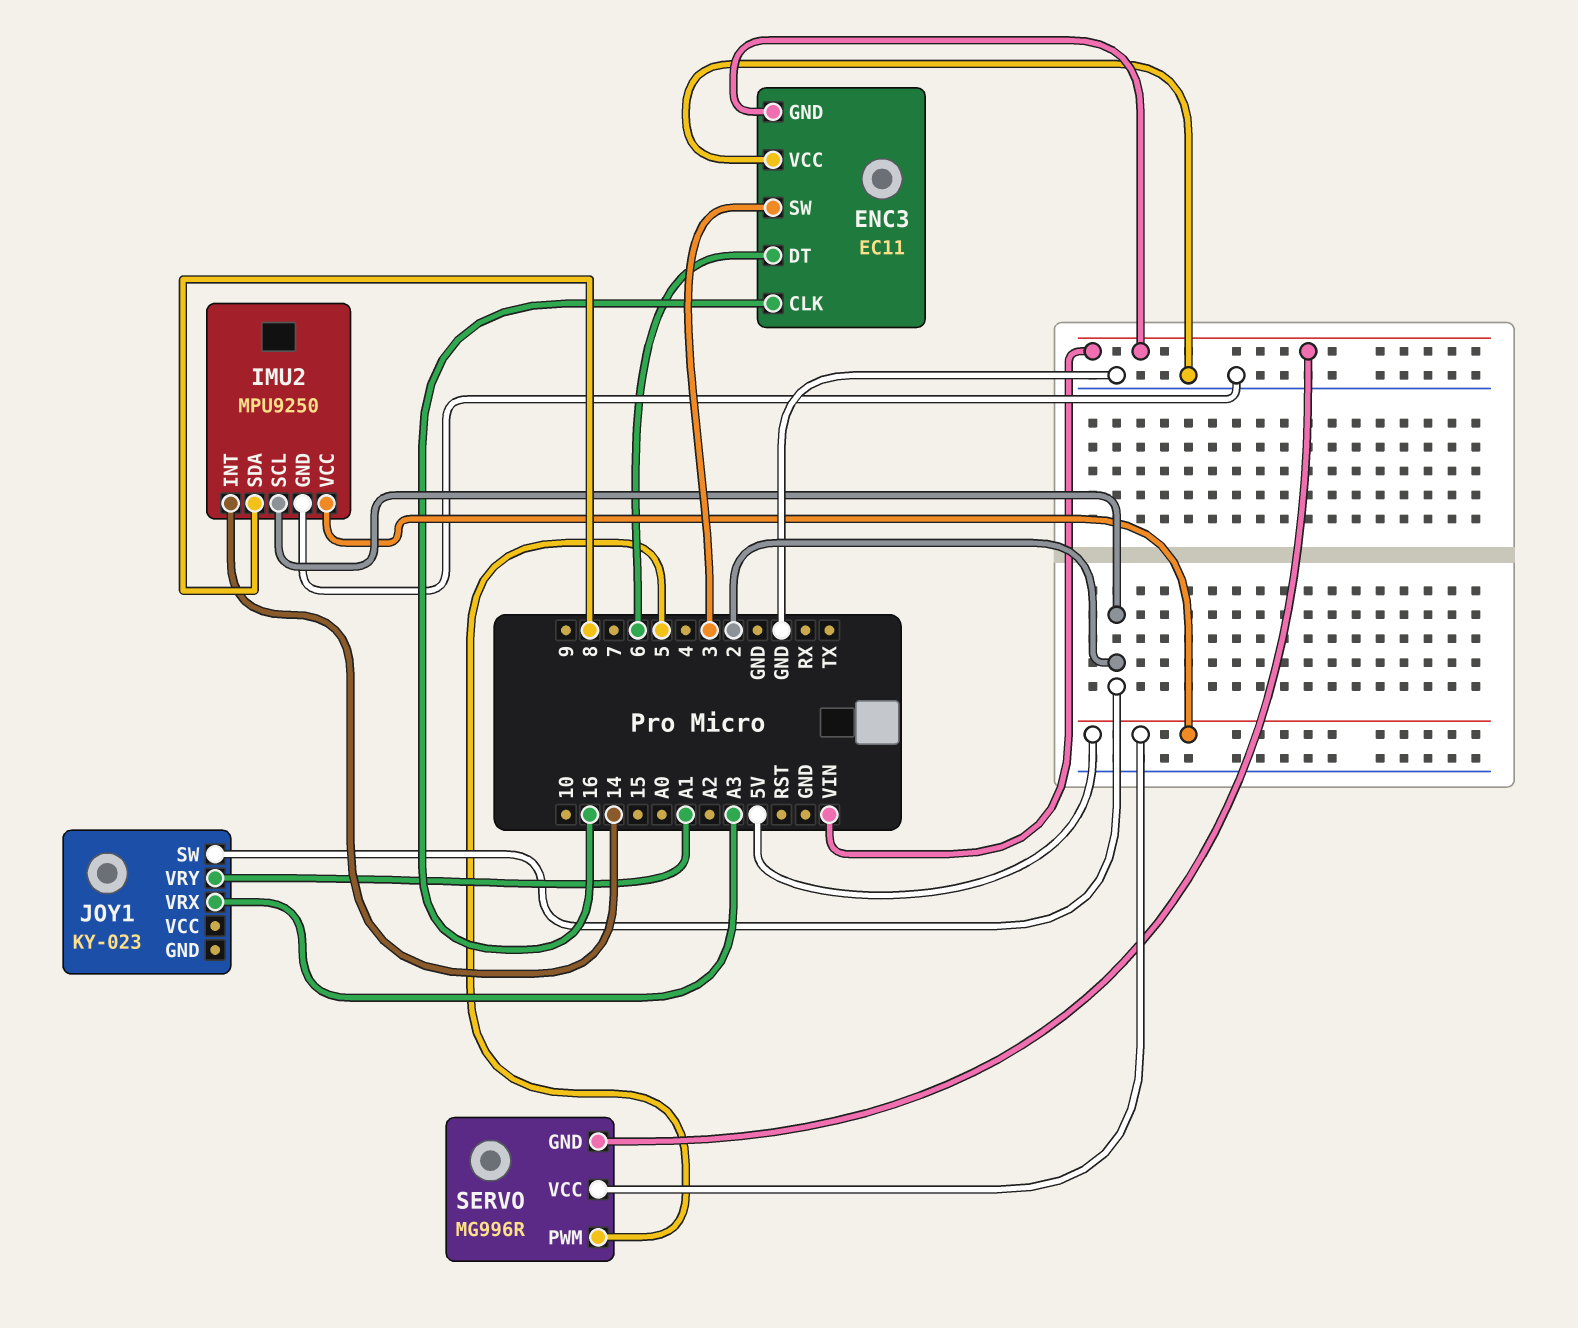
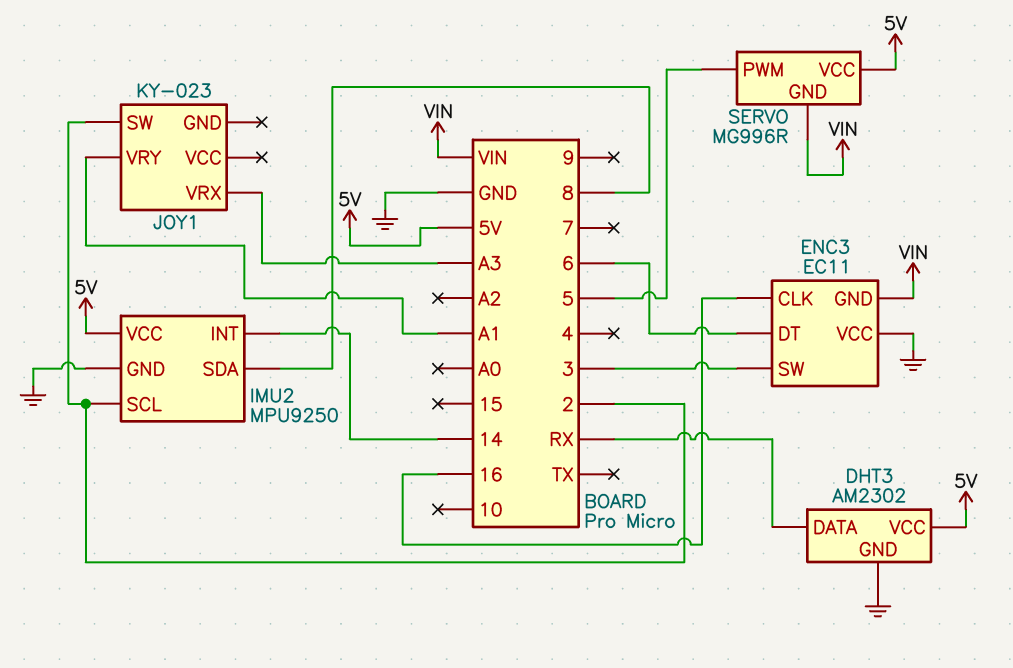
DHT3: none -> AM2302
DHT3 pin DATA: none -> RX
DHT3 pin GND: none -> GND
DHT3 pin VCC: none -> 5V

